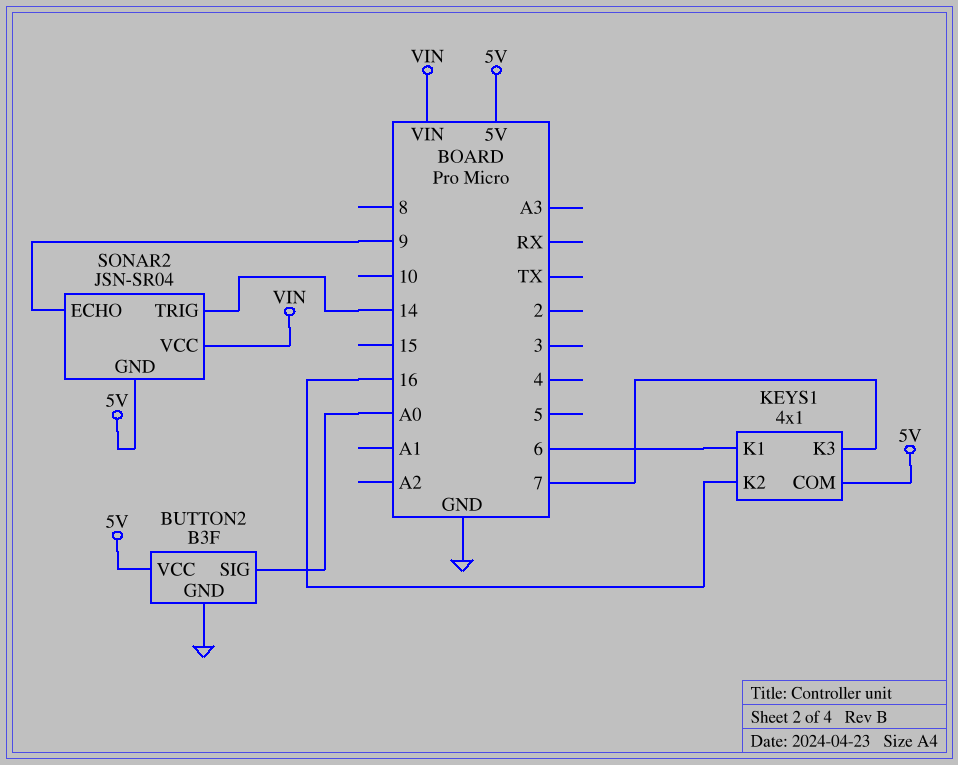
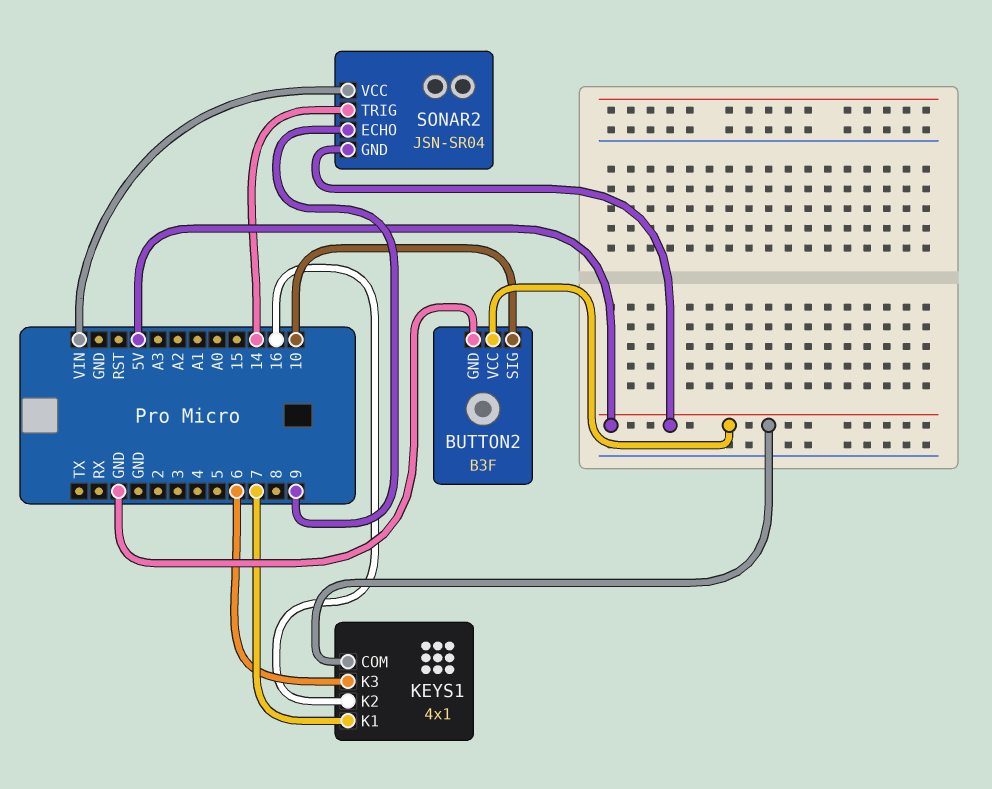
BUTTON2 pin SIG: A0 -> 10
KEYS1 pin K1: 6 -> 7
KEYS1 pin K3: 7 -> 6

